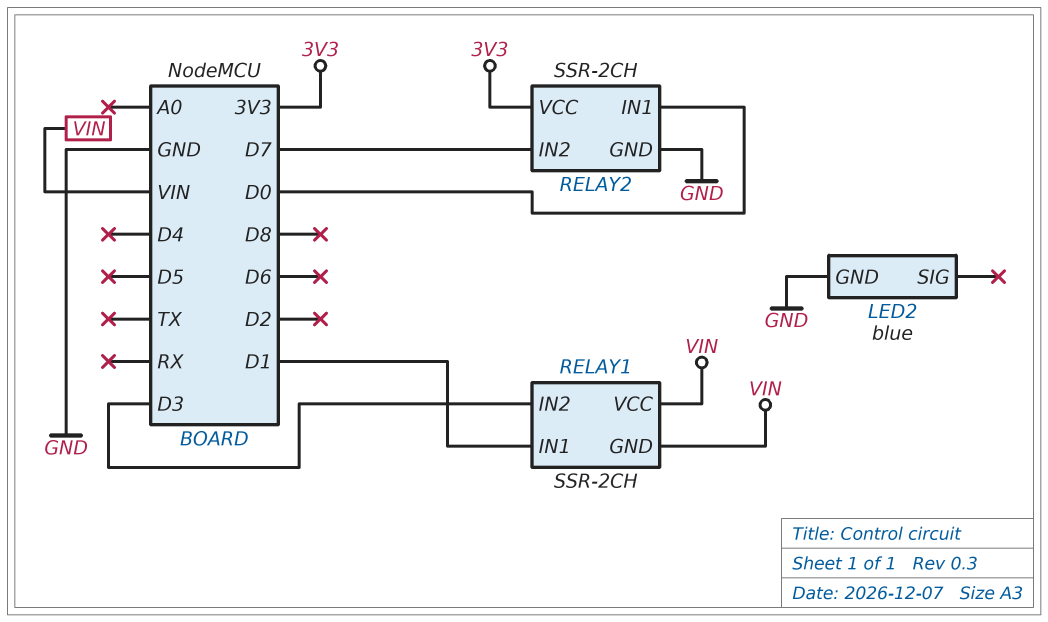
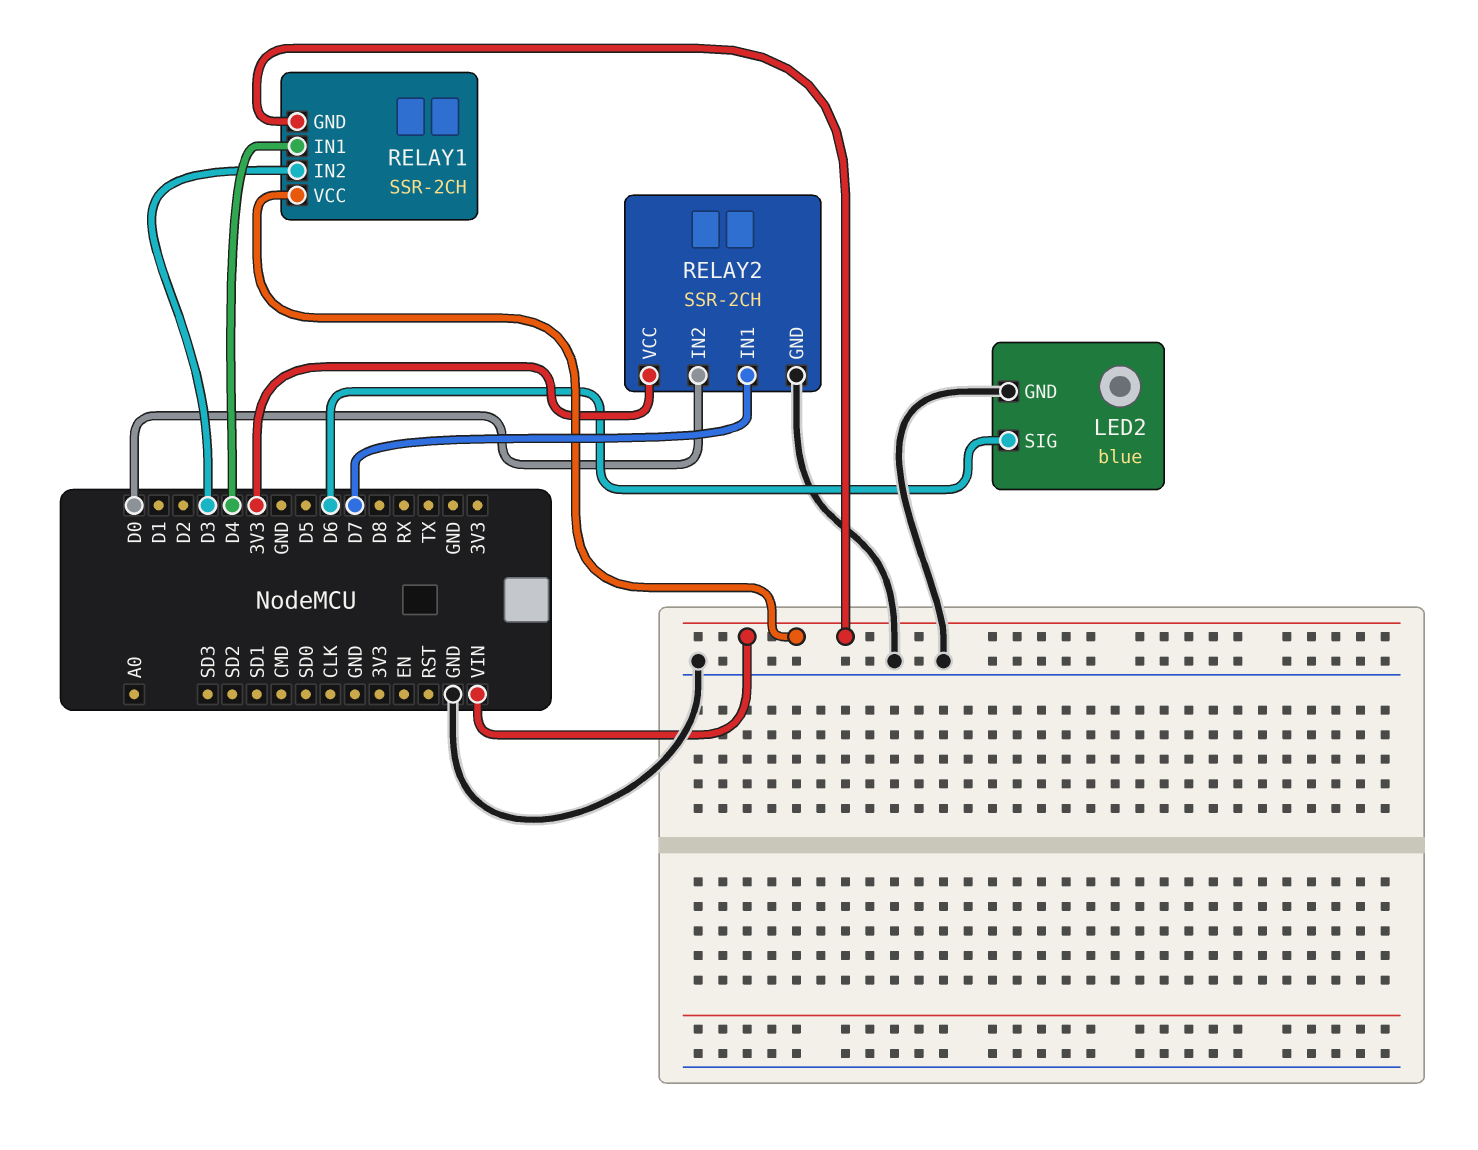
LED2 pin SIG: none -> D6
RELAY1 pin IN1: D1 -> D4
RELAY2 pin IN1: D0 -> D7
RELAY2 pin IN2: D7 -> D0

